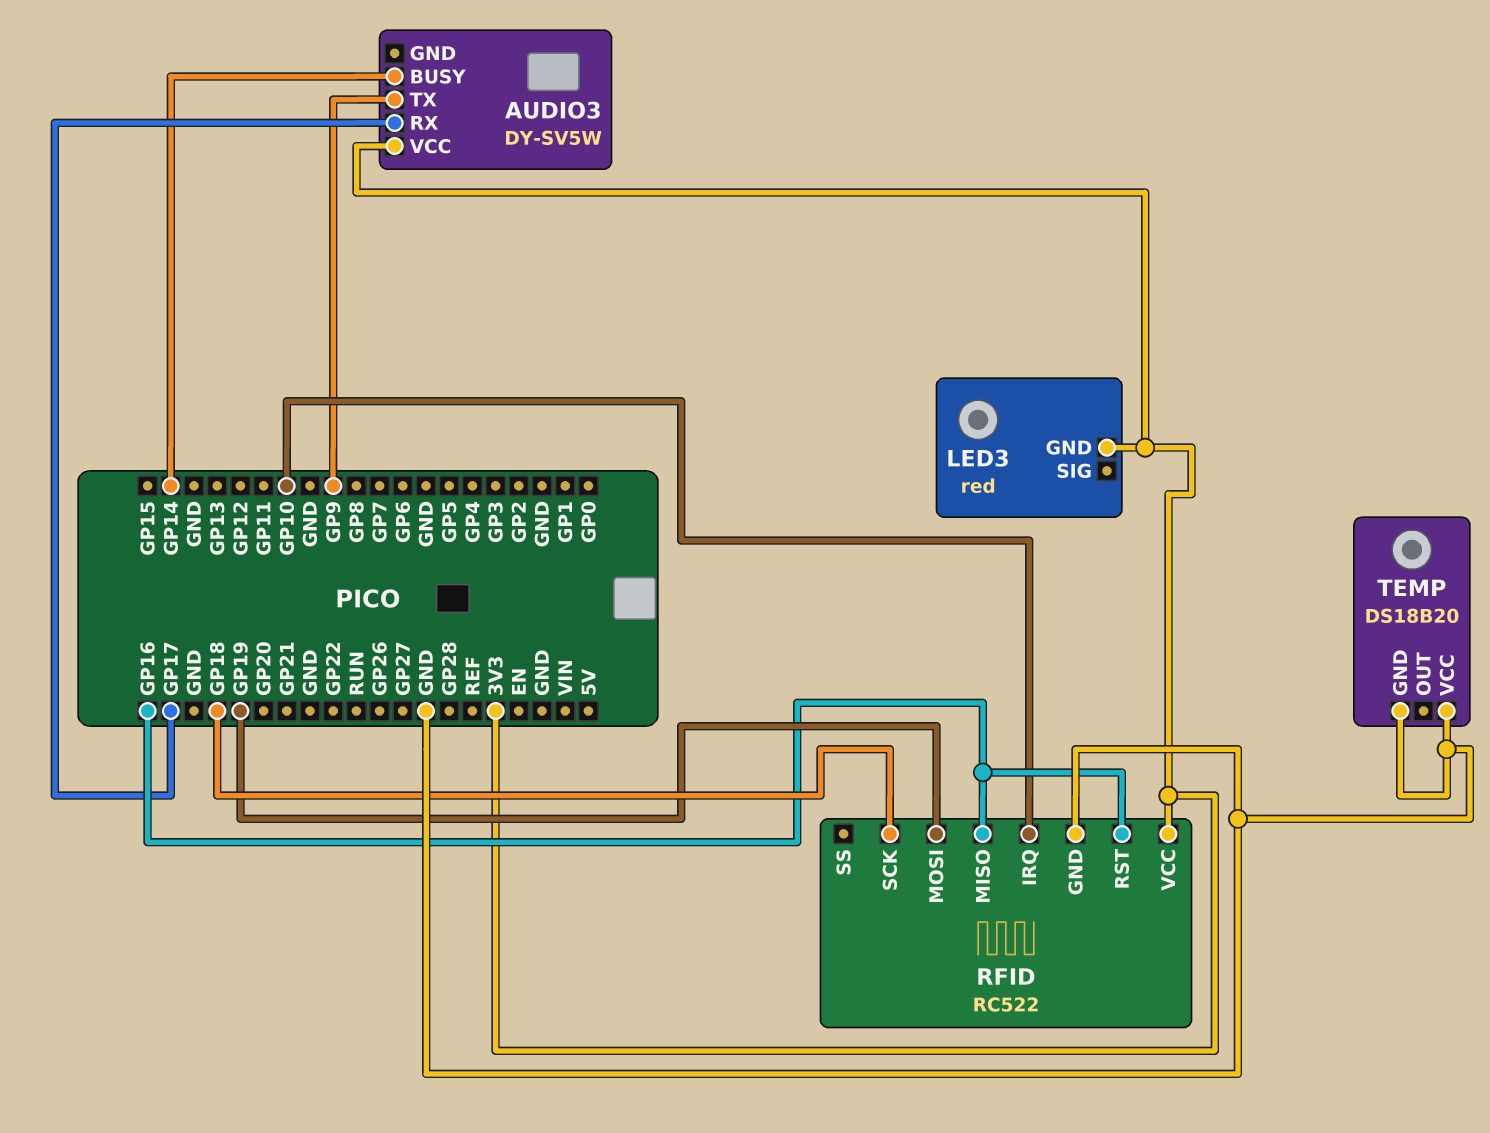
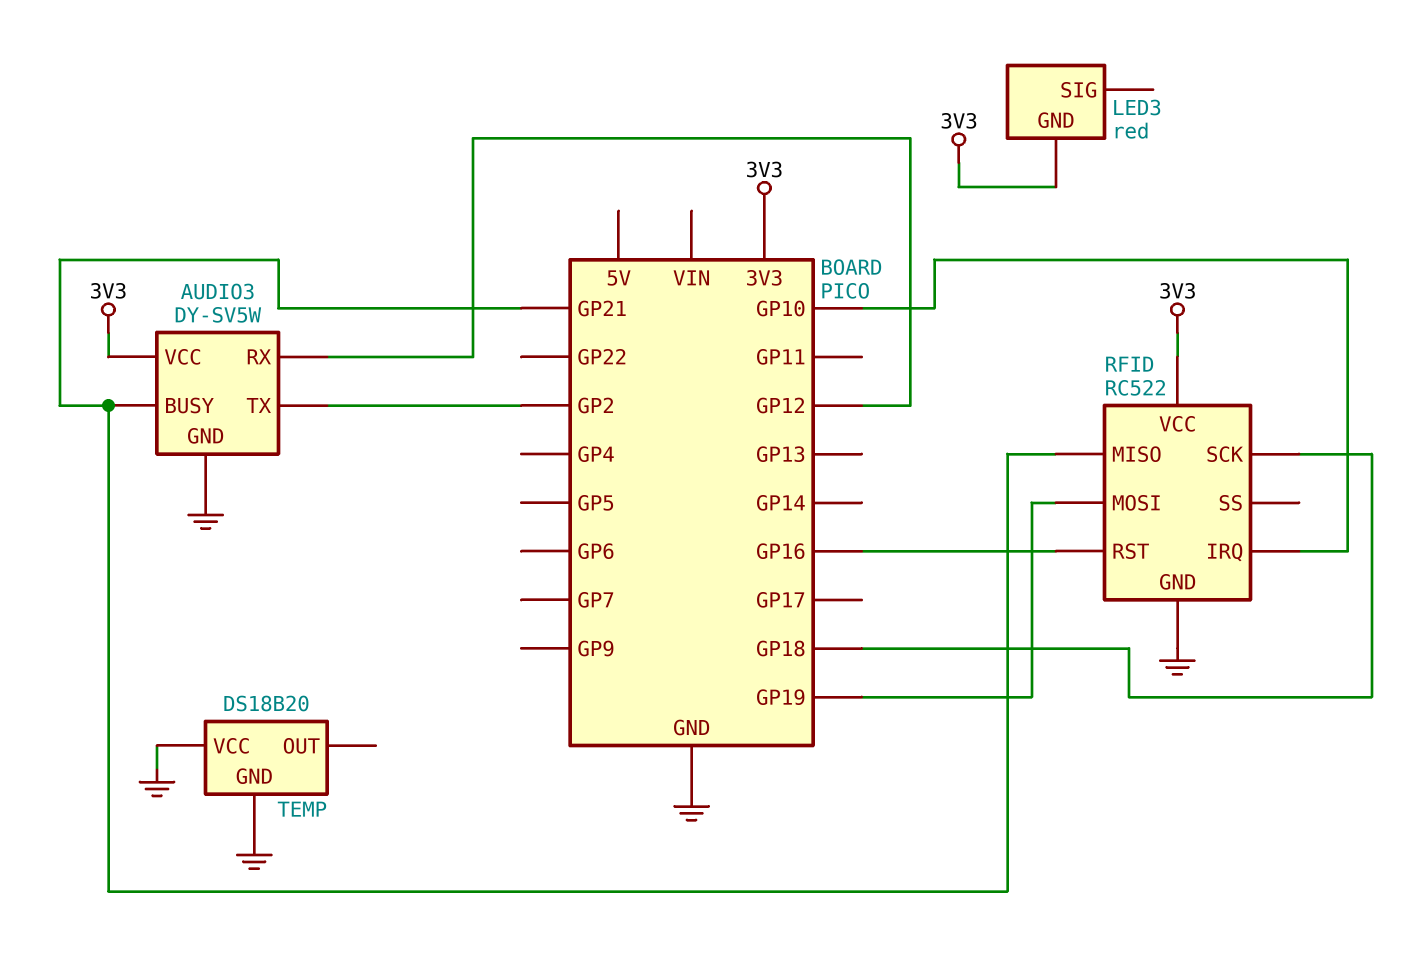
AUDIO3 pin BUSY: GP14 -> GP21
AUDIO3 pin GND: none -> GND
AUDIO3 pin RX: GP17 -> GP12
AUDIO3 pin TX: GP9 -> GP2
RFID pin MISO: GP16 -> GP21

